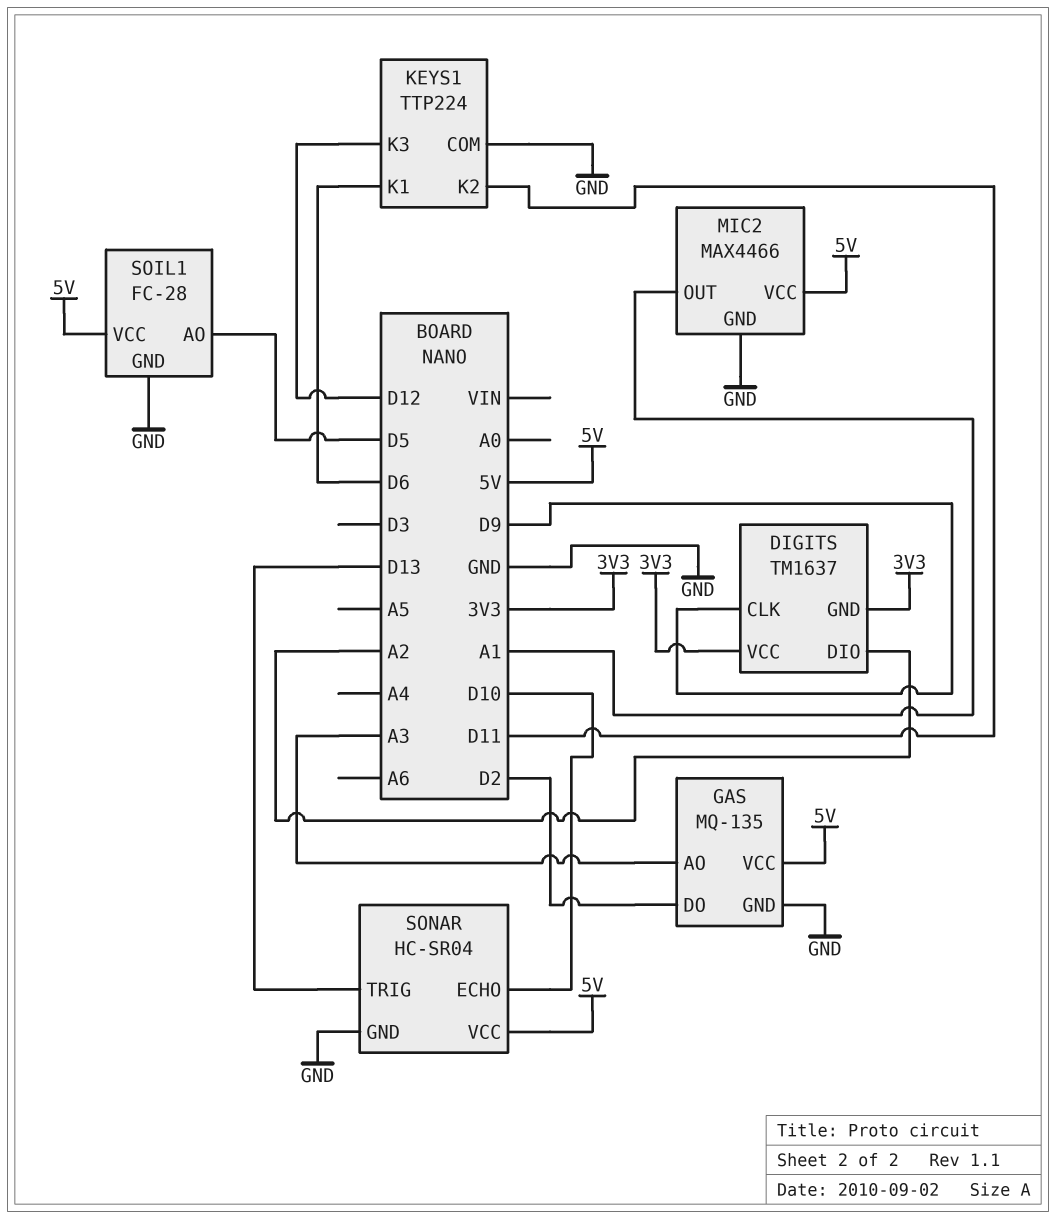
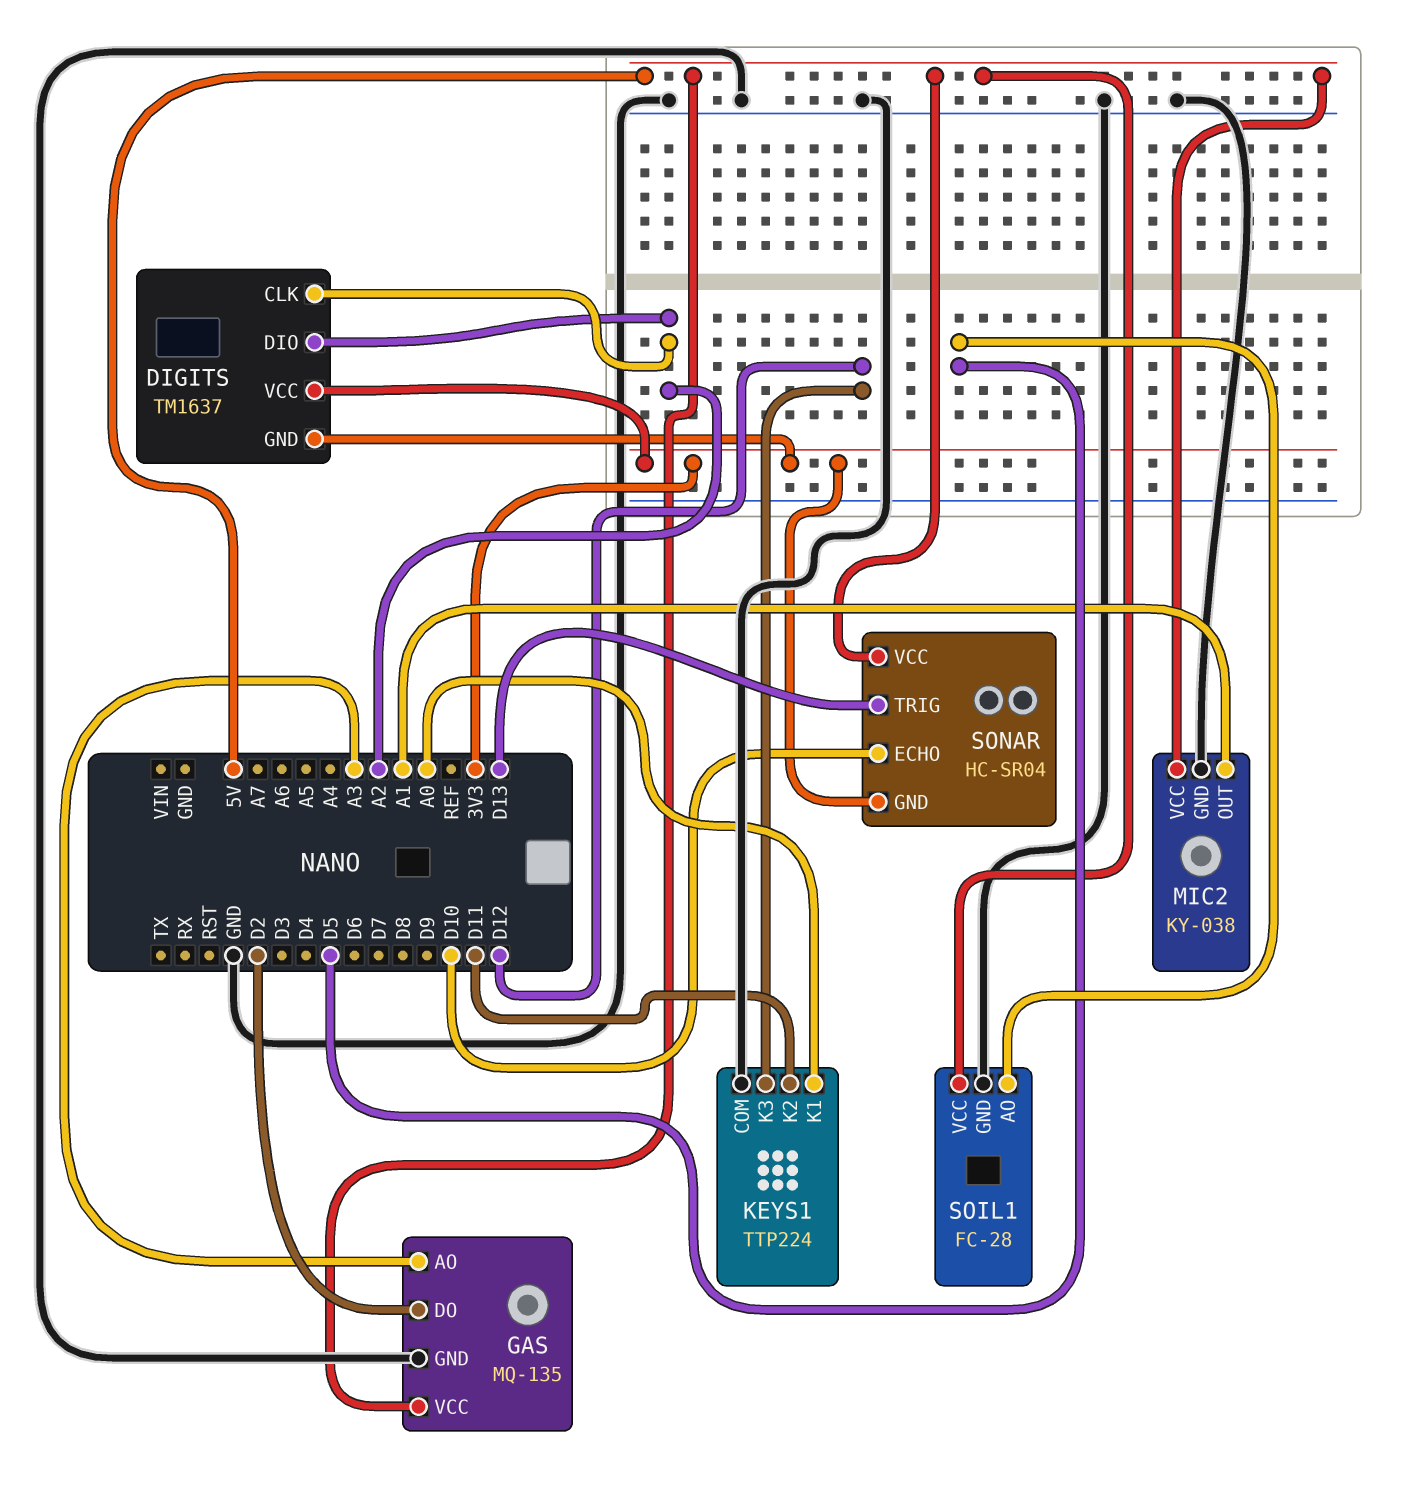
DIGITS pin CLK: D9 -> A2
KEYS1 pin K1: D6 -> A0
MIC2: MAX4466 -> KY-038
SONAR pin GND: GND -> 3V3

